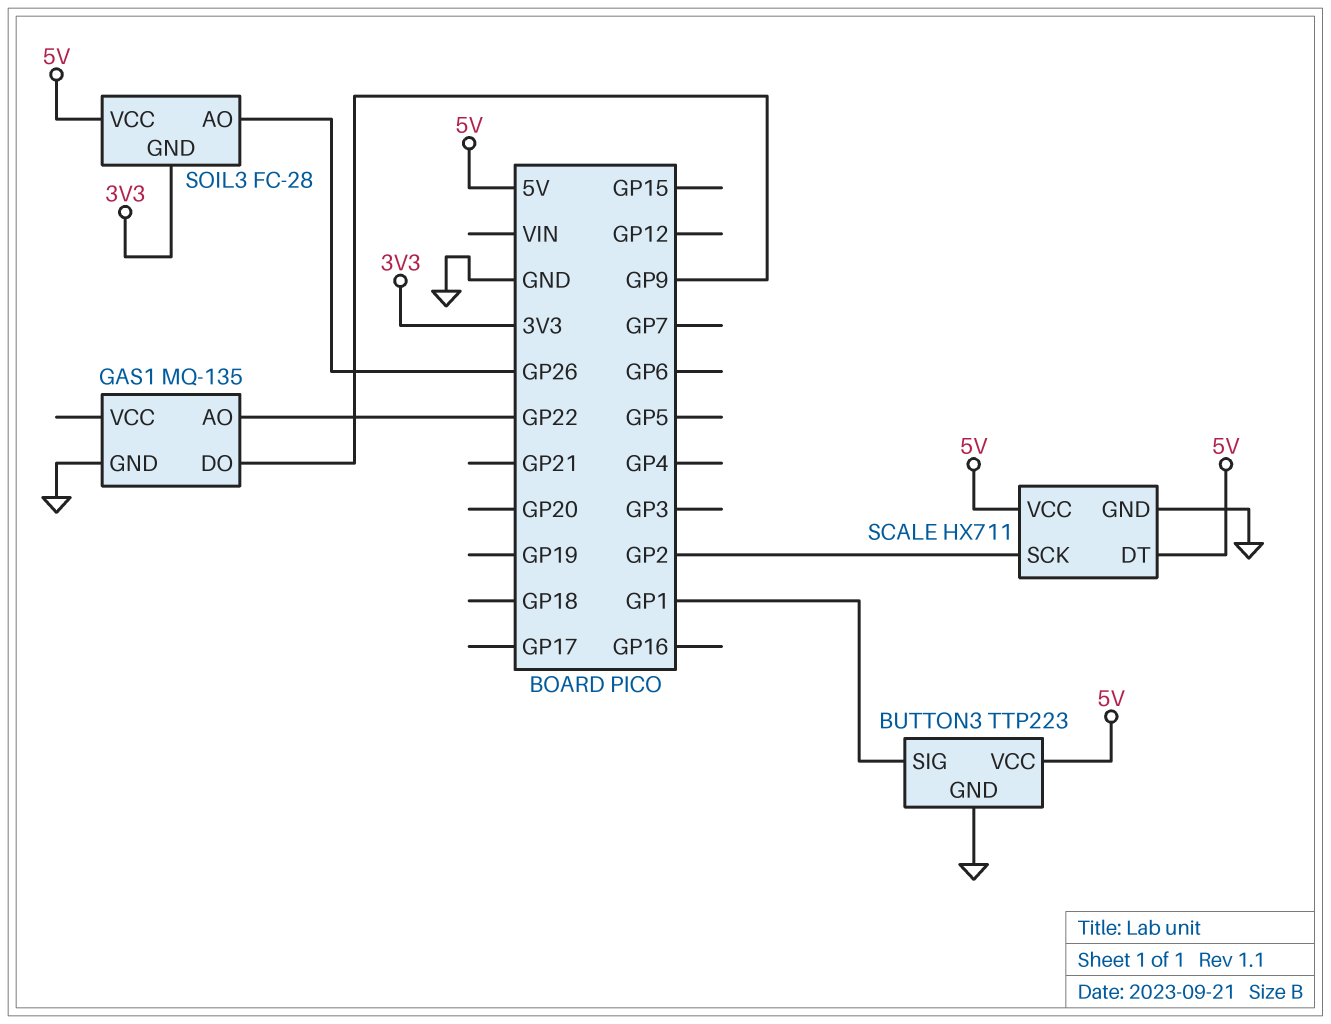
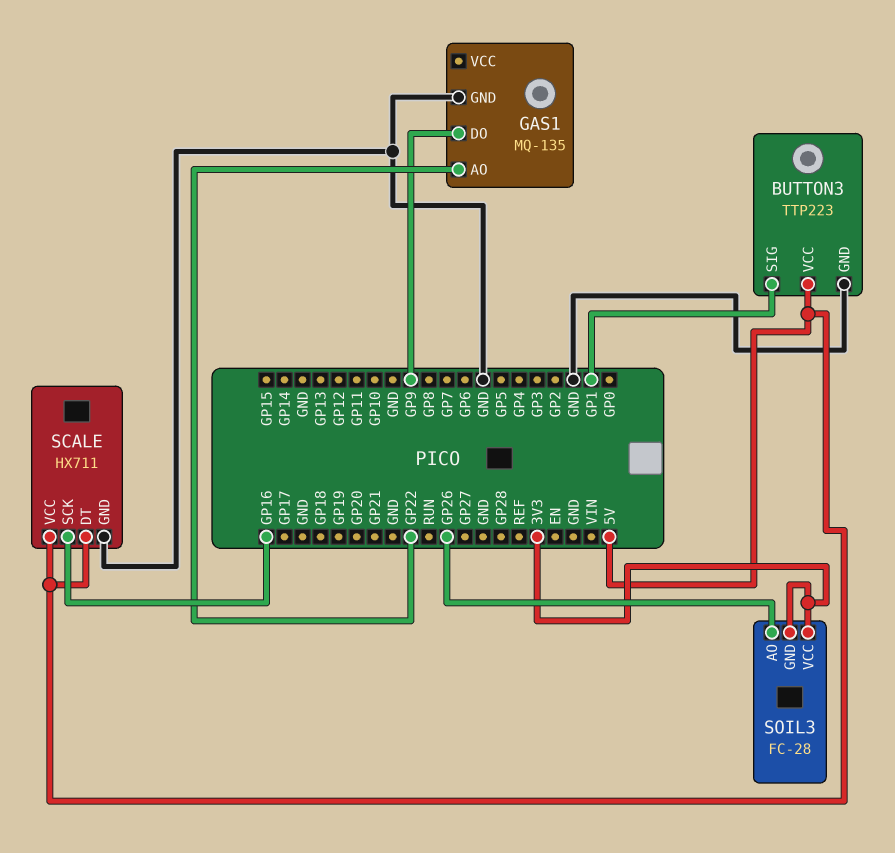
SCALE pin SCK: GP2 -> GP16
SOIL3 pin VCC: 5V -> 3V3

